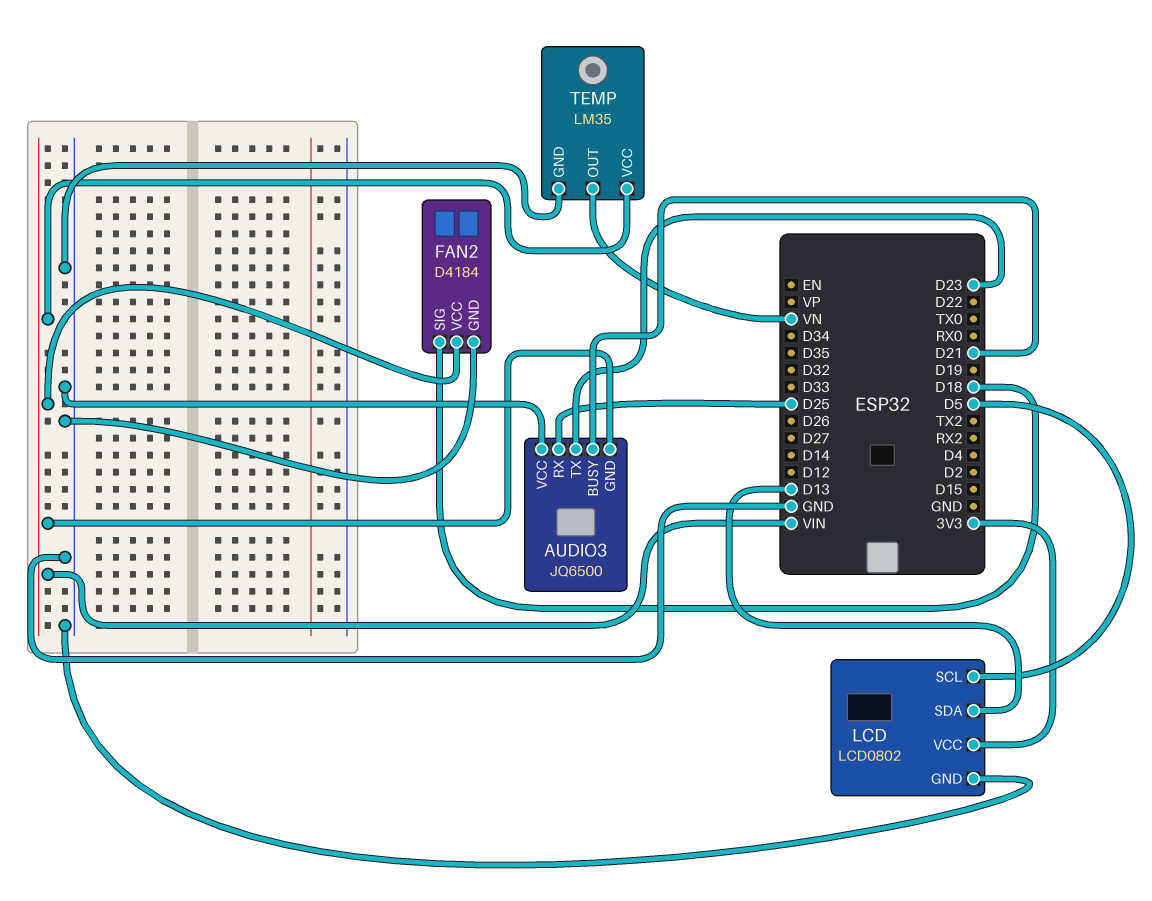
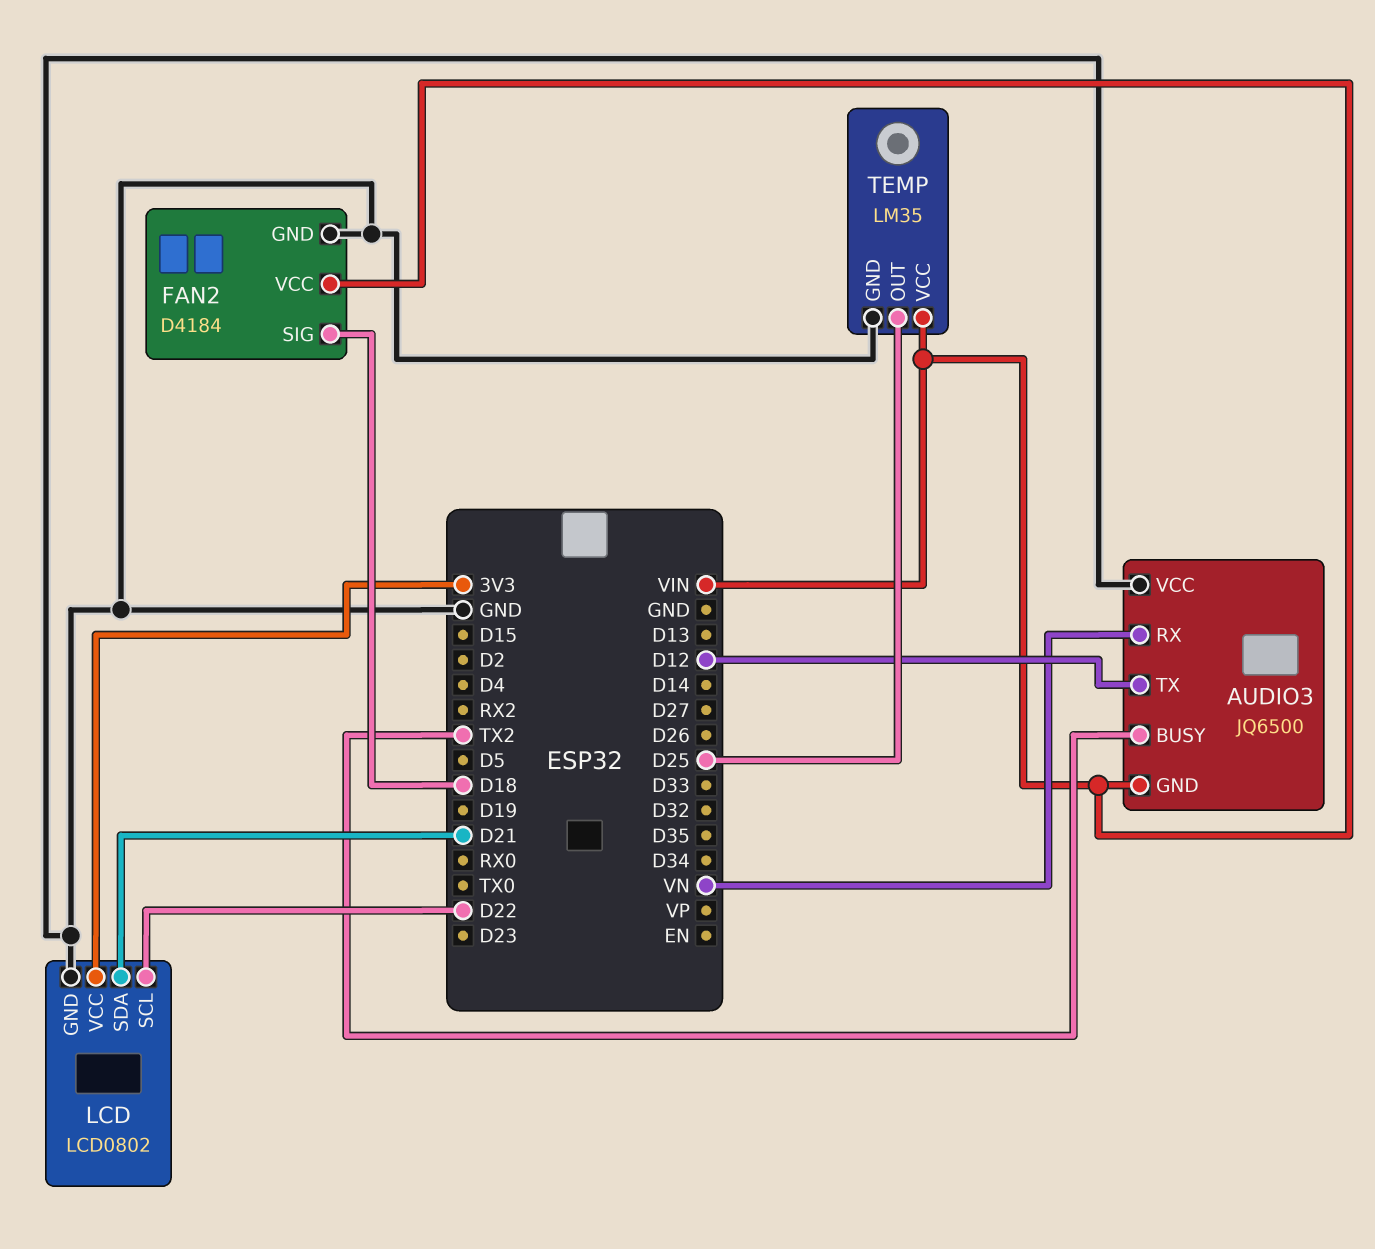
AUDIO3 pin BUSY: D21 -> TX2
AUDIO3 pin RX: D25 -> VN
AUDIO3 pin TX: D23 -> D12
LCD pin SCL: D5 -> D22
LCD pin SDA: D13 -> D21
TEMP pin OUT: VN -> D25

